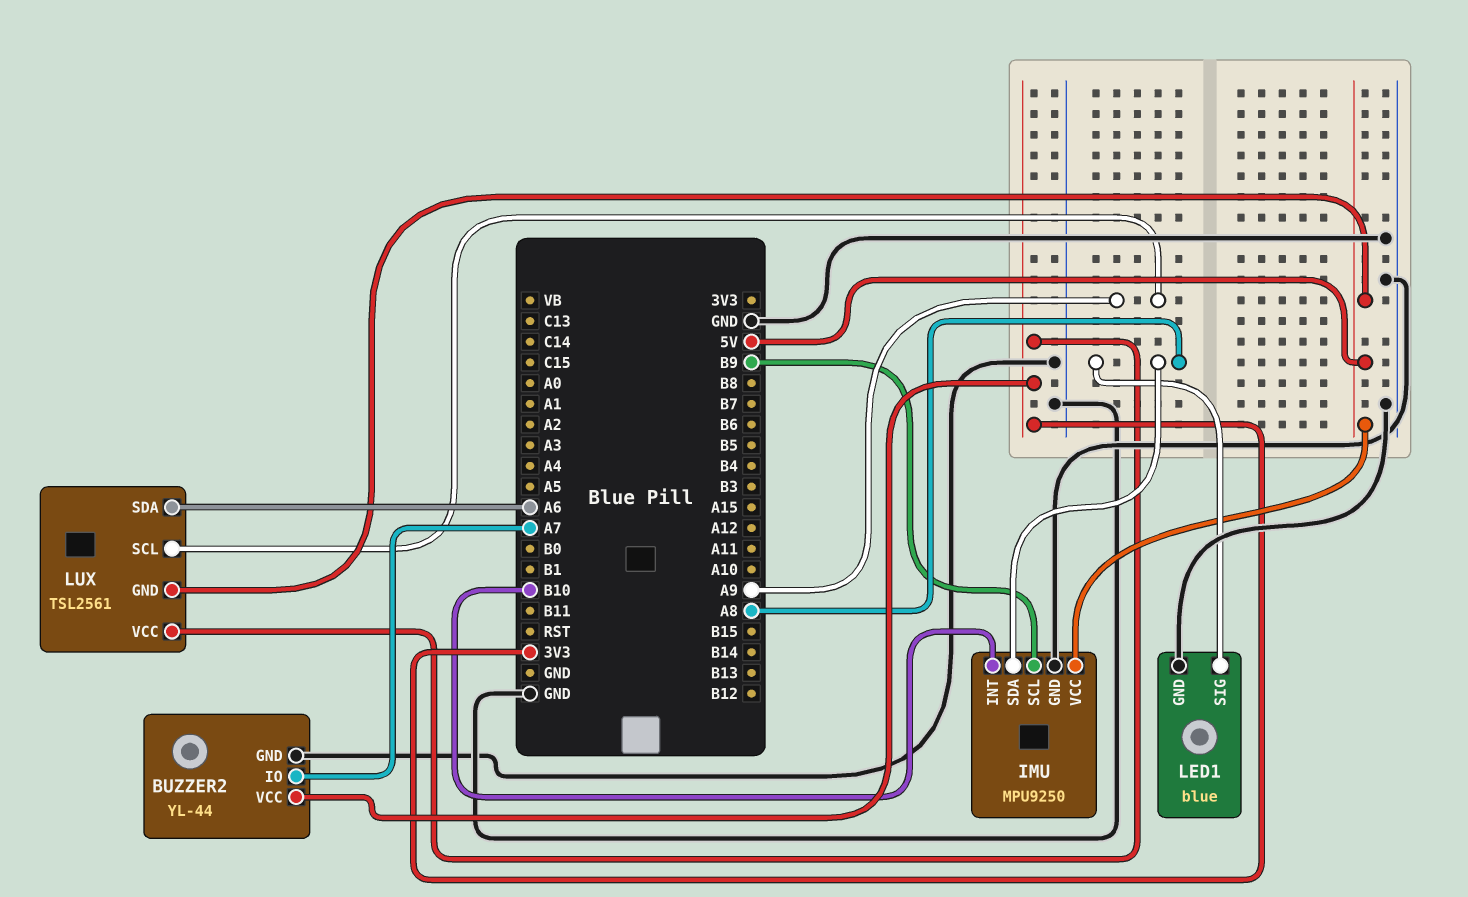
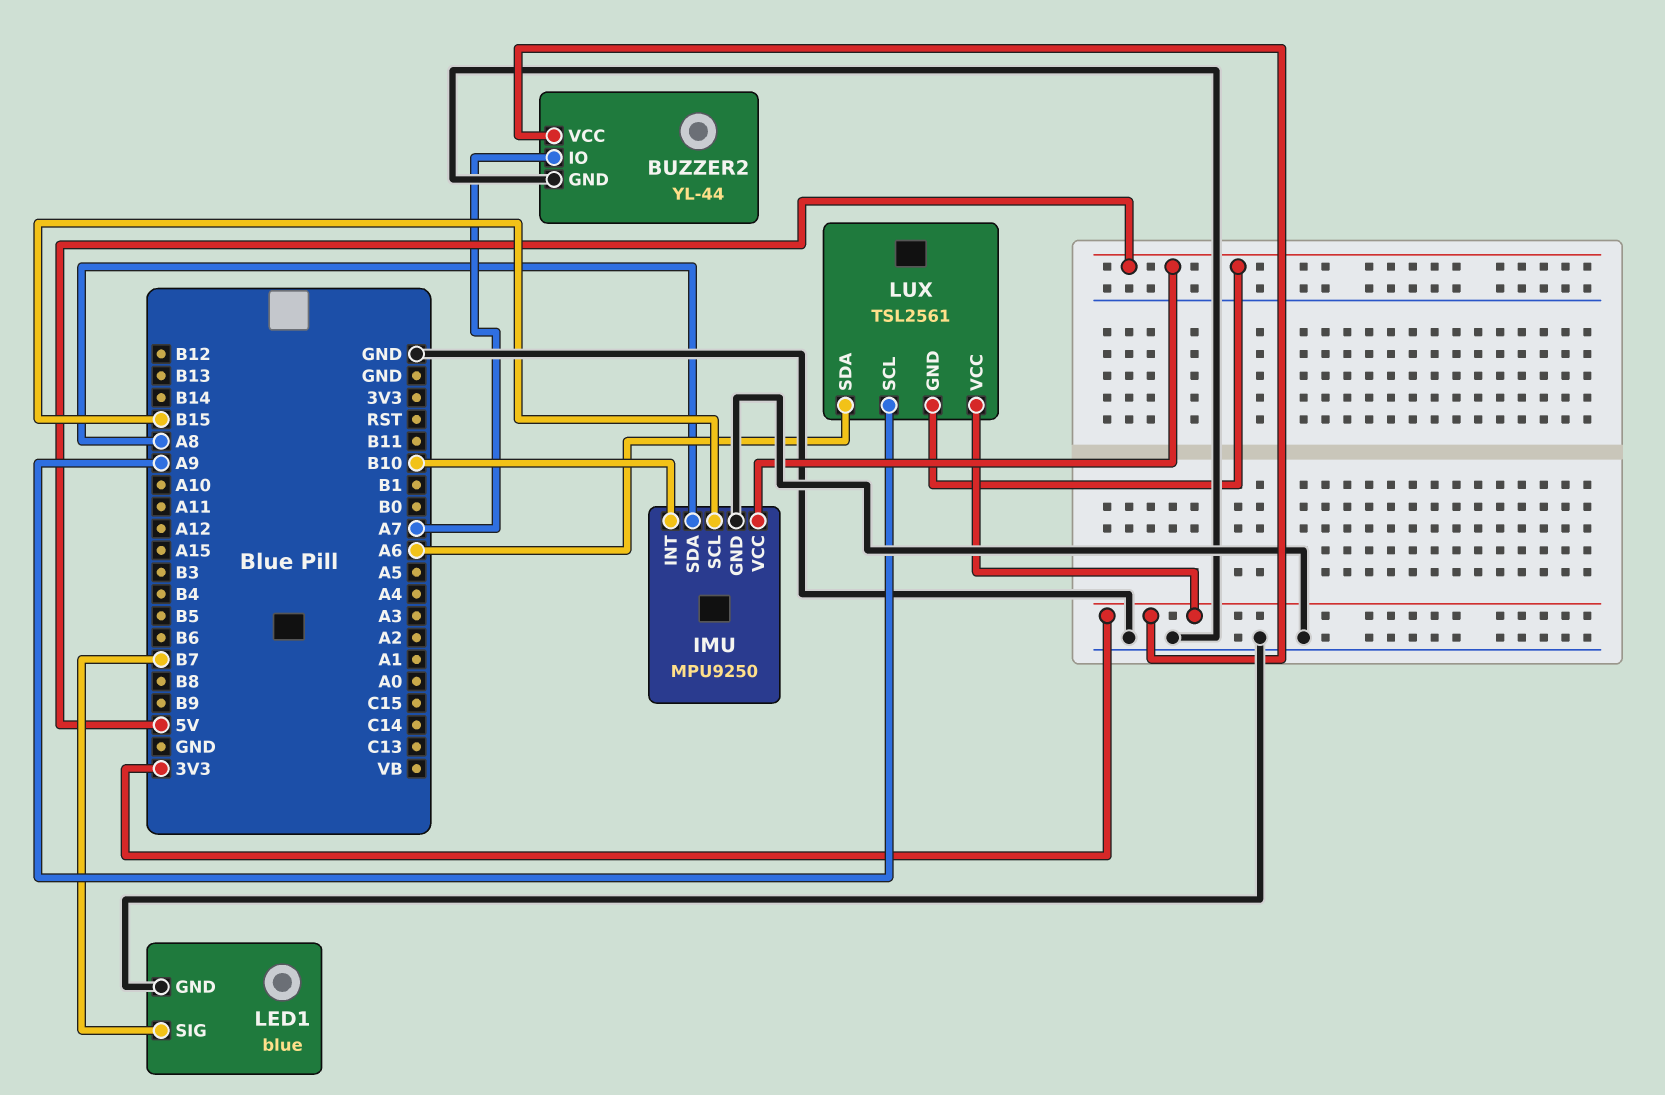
IMU pin SCL: B9 -> B15
LED1 pin SIG: A8 -> B7

